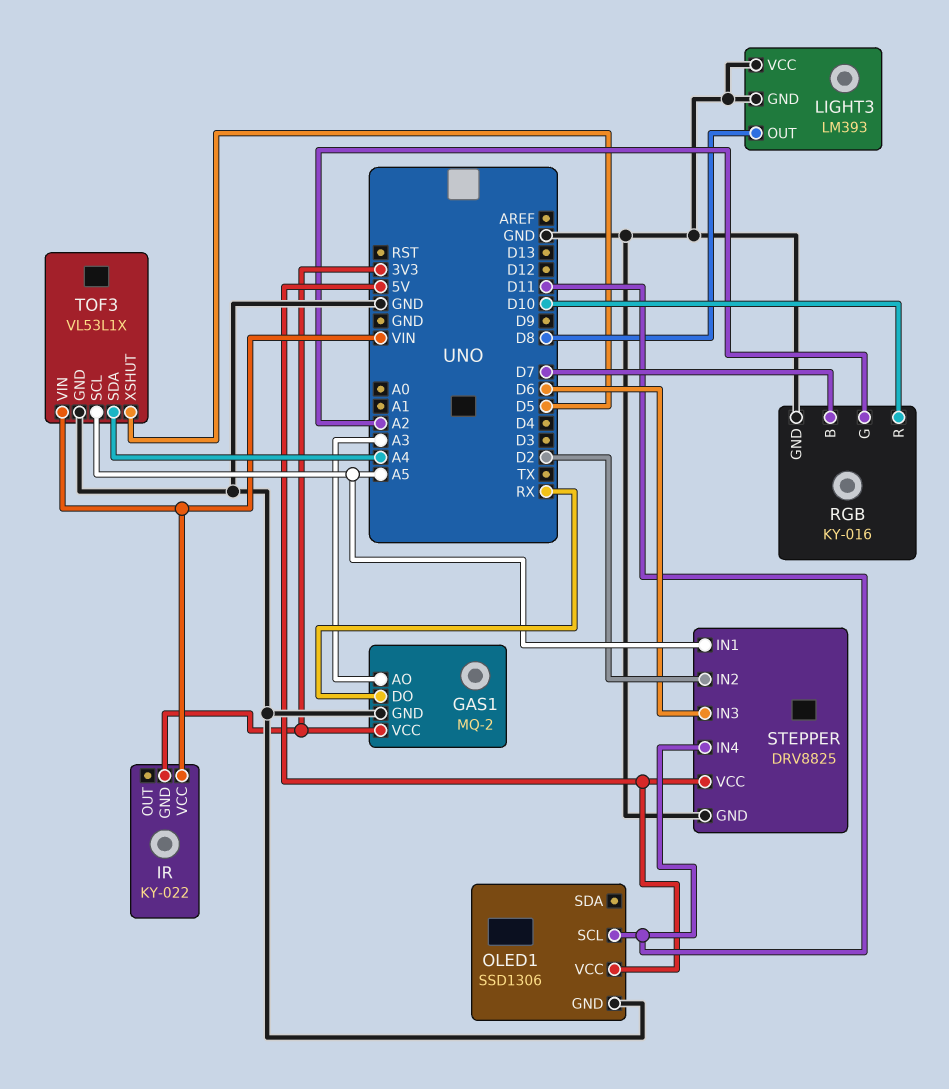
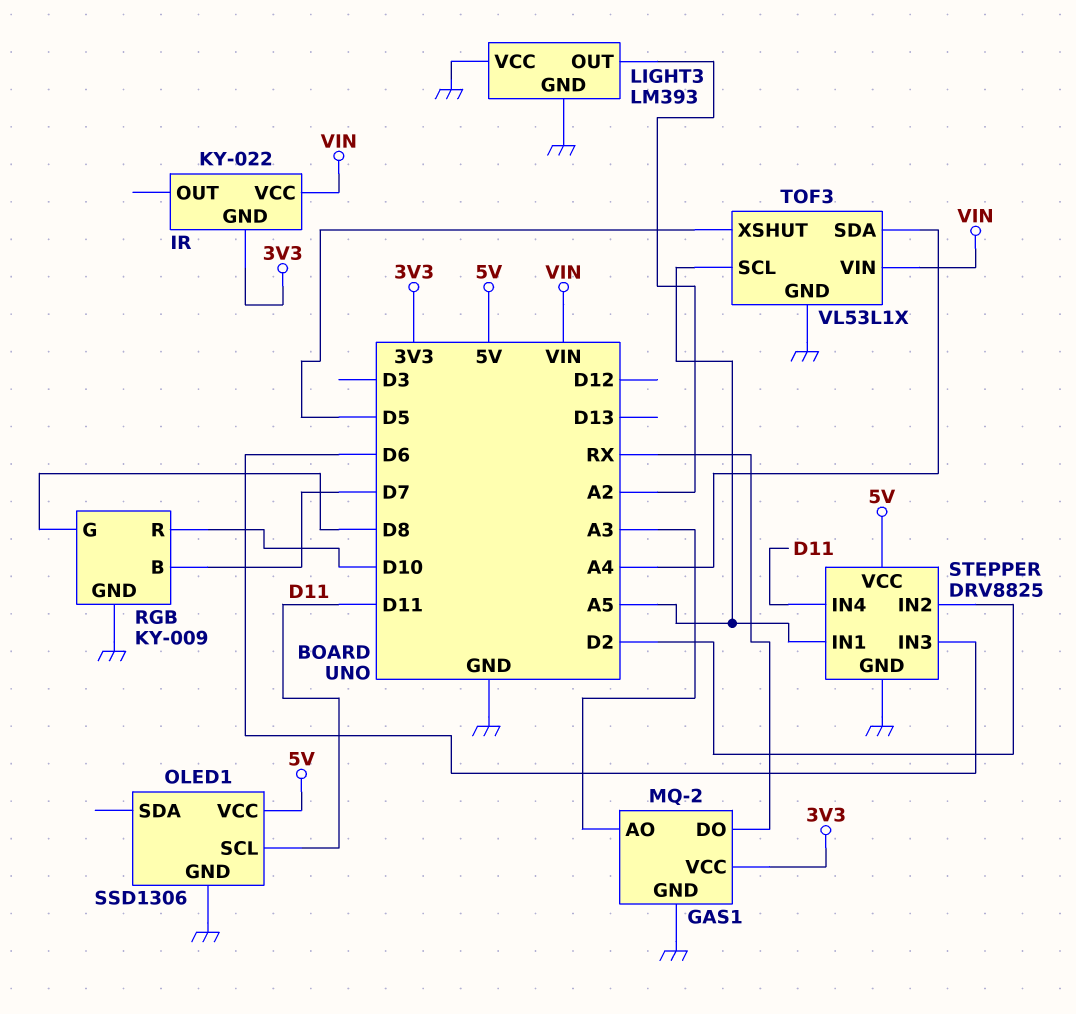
LIGHT3 pin OUT: D8 -> A2
RGB: KY-016 -> KY-009
RGB pin G: A2 -> D8

